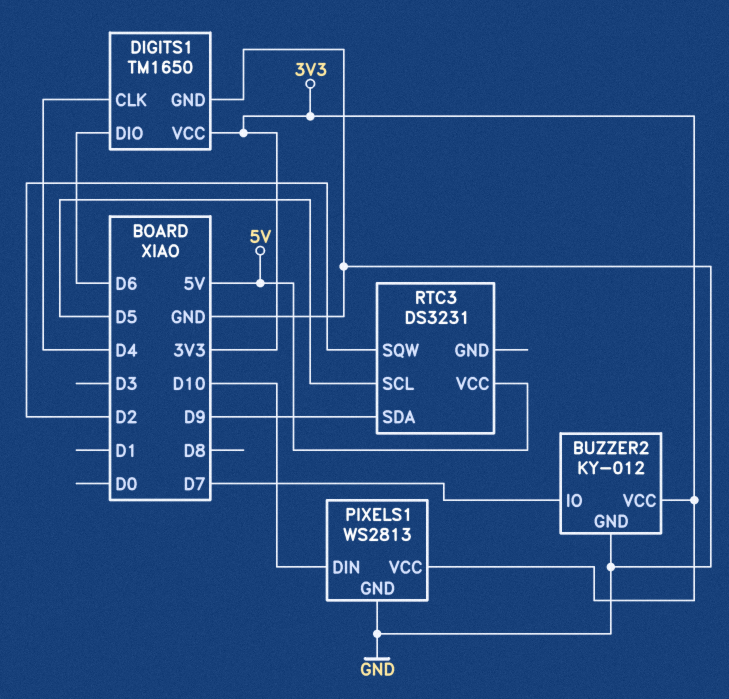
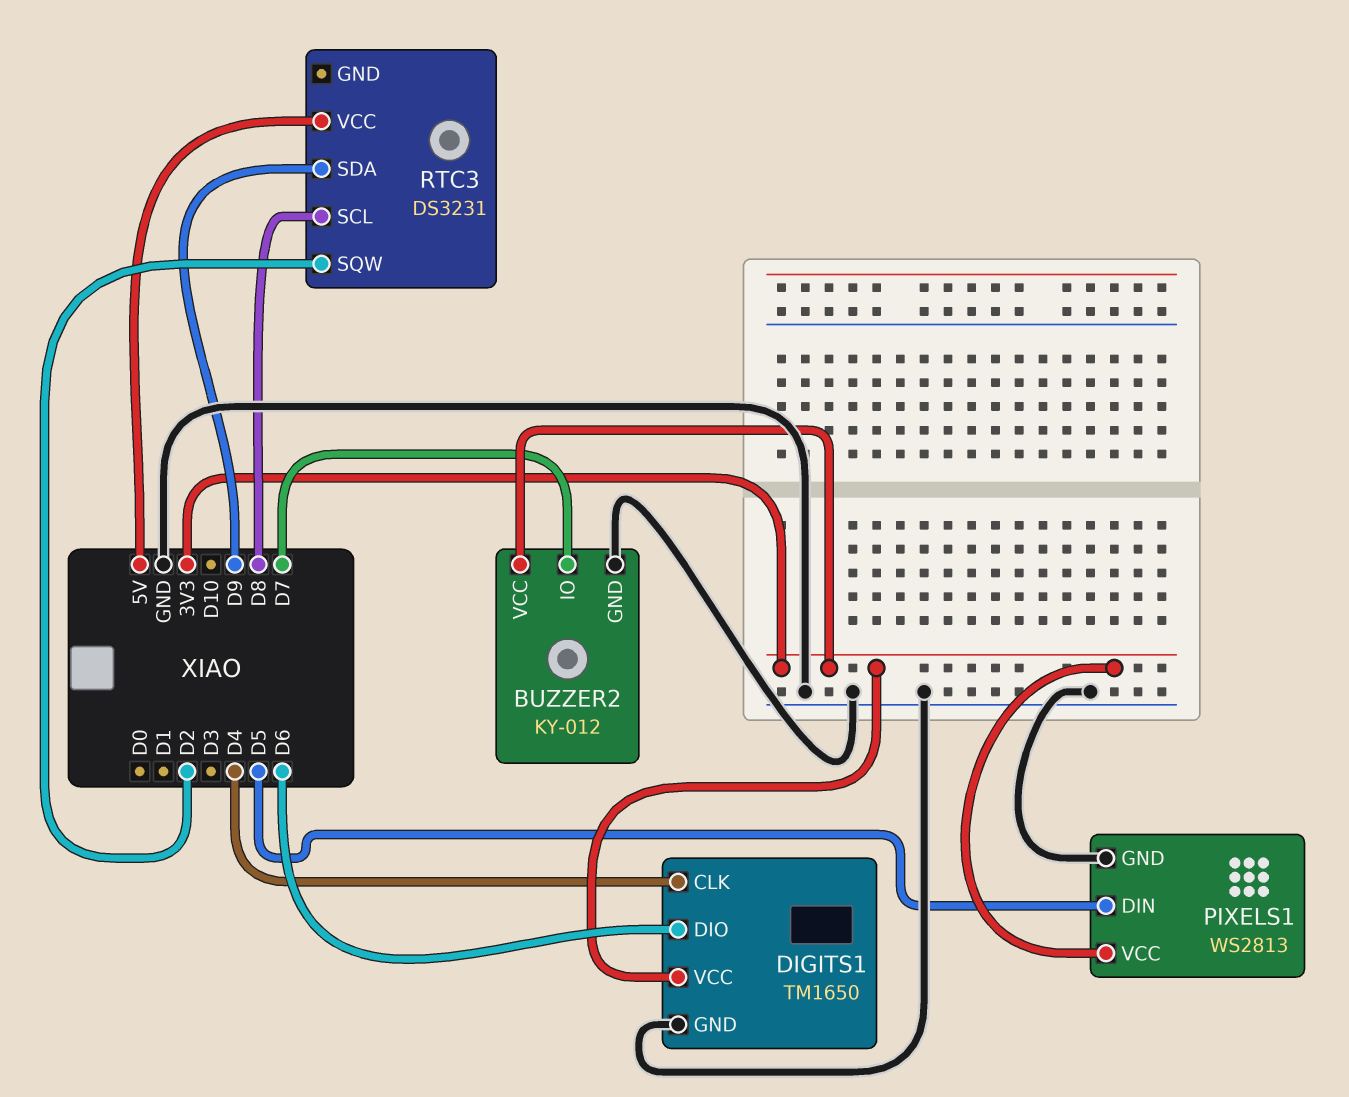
PIXELS1 pin DIN: D10 -> D5
RTC3 pin SCL: D5 -> D8

